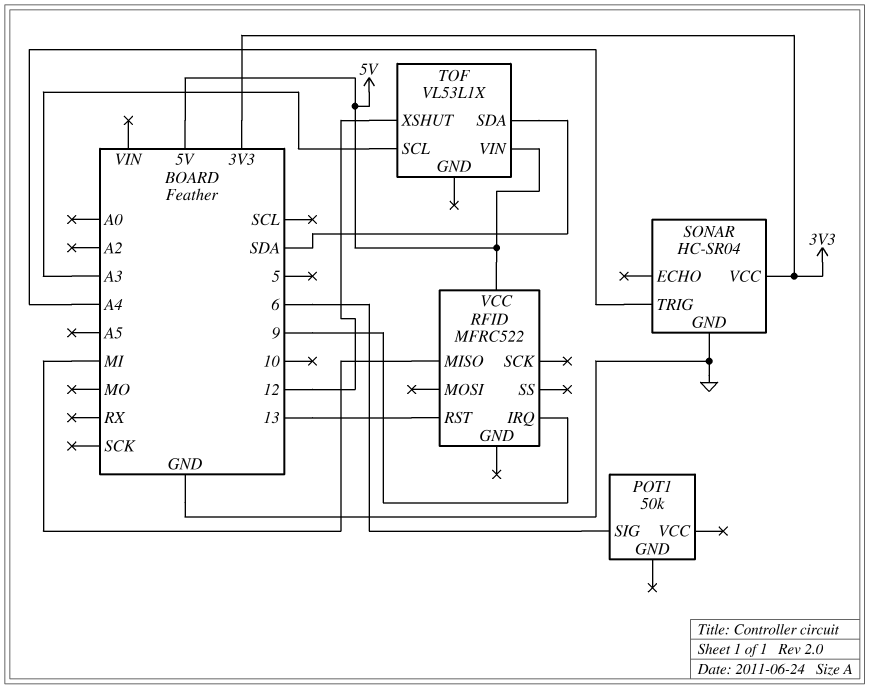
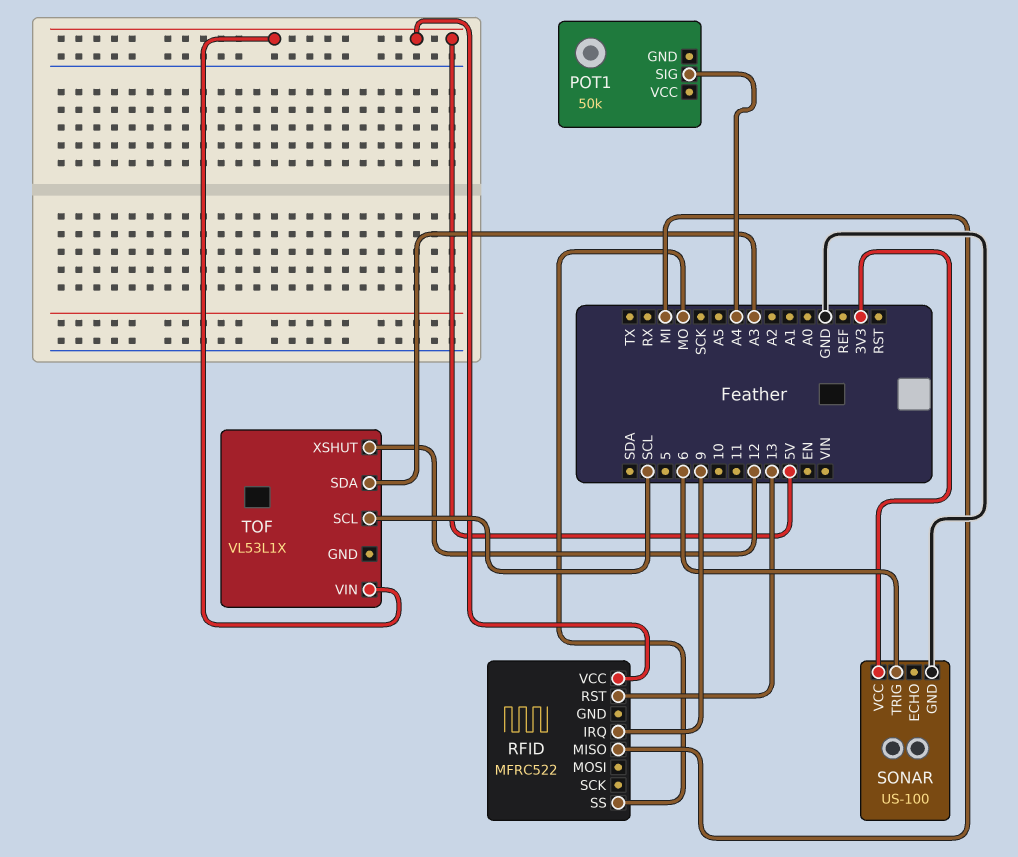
POT1 pin SIG: 6 -> A4
RFID pin SS: none -> MO
SONAR: HC-SR04 -> US-100
SONAR pin TRIG: A4 -> 6
TOF pin SCL: A3 -> SCL
TOF pin SDA: SDA -> A3

